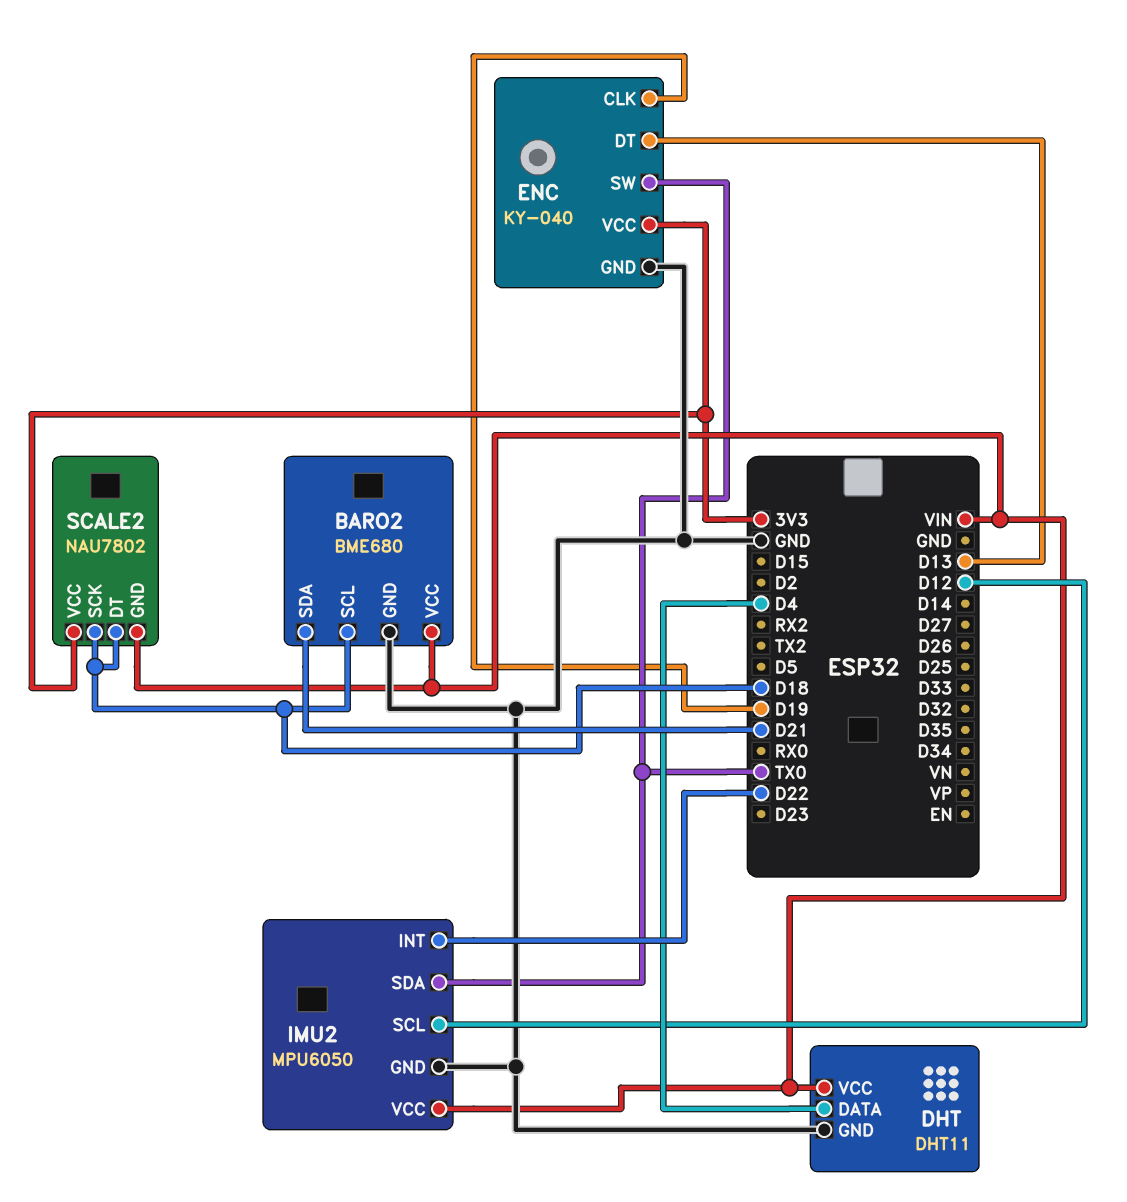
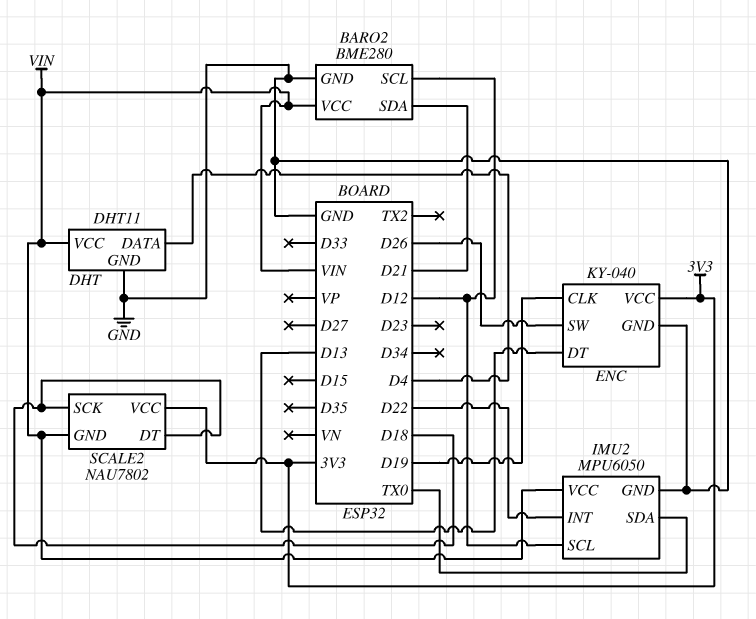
BARO2: BME680 -> BME280
BARO2 pin SCL: D18 -> D12
ENC pin SW: TX0 -> D26

